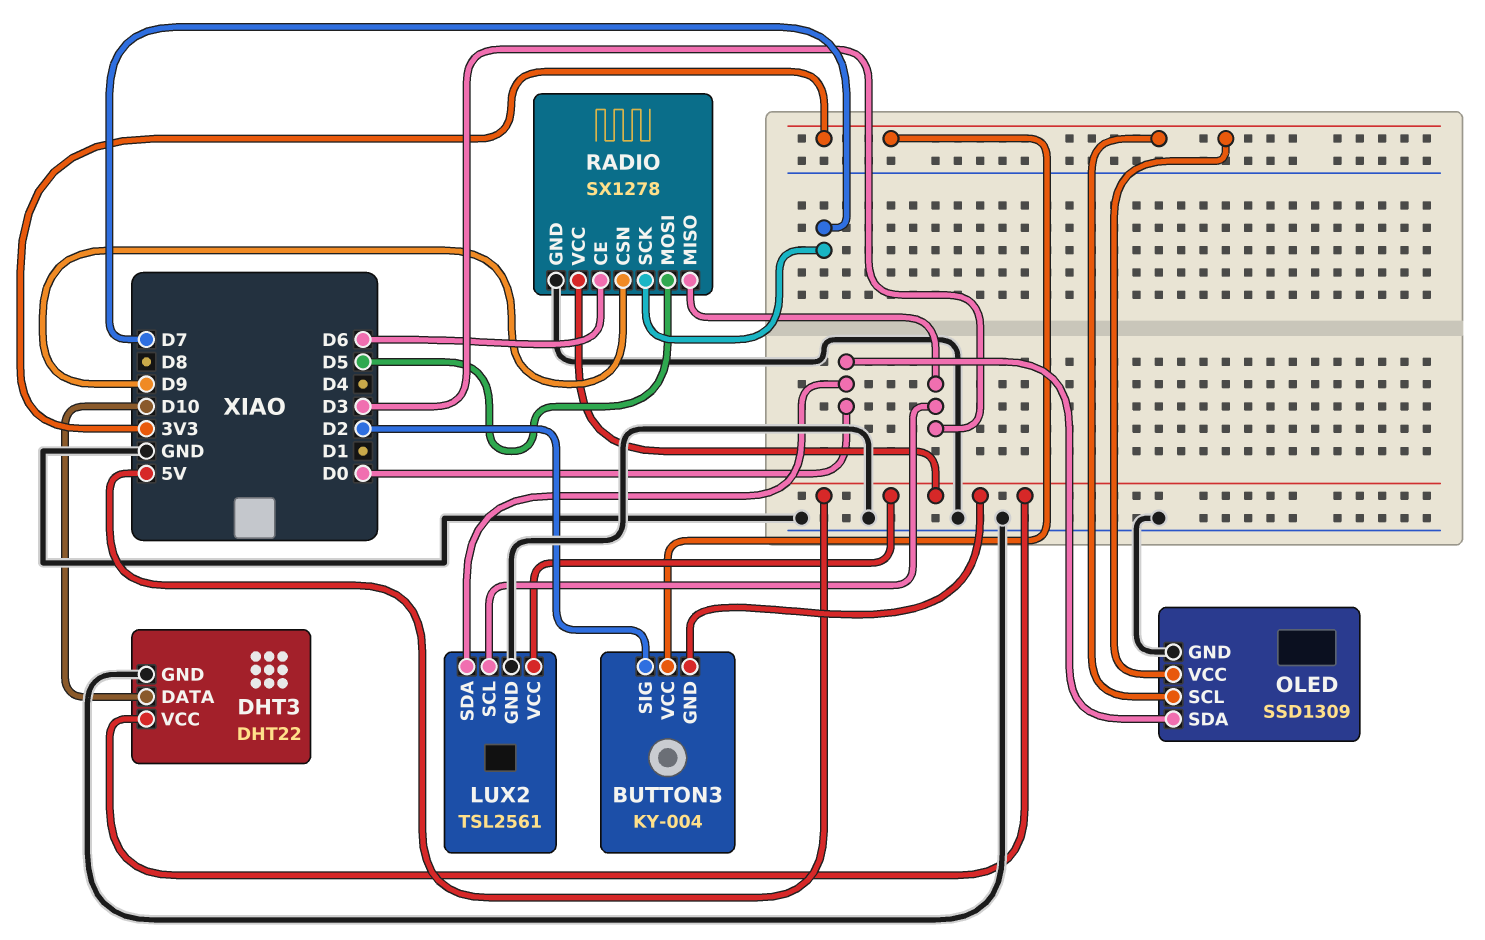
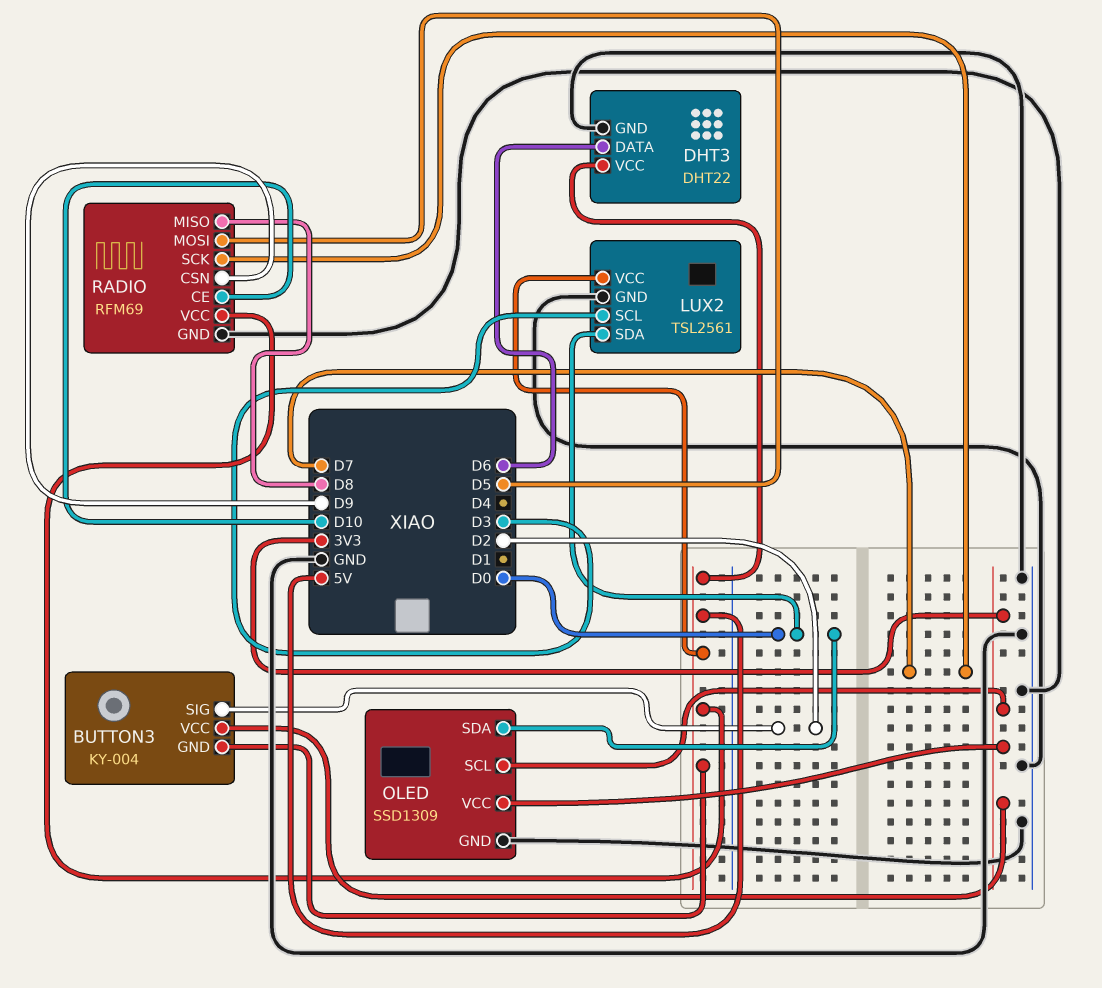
DHT3 pin DATA: D10 -> D6
RADIO: SX1278 -> RFM69
RADIO pin CE: D6 -> D10
RADIO pin MISO: D3 -> D8

